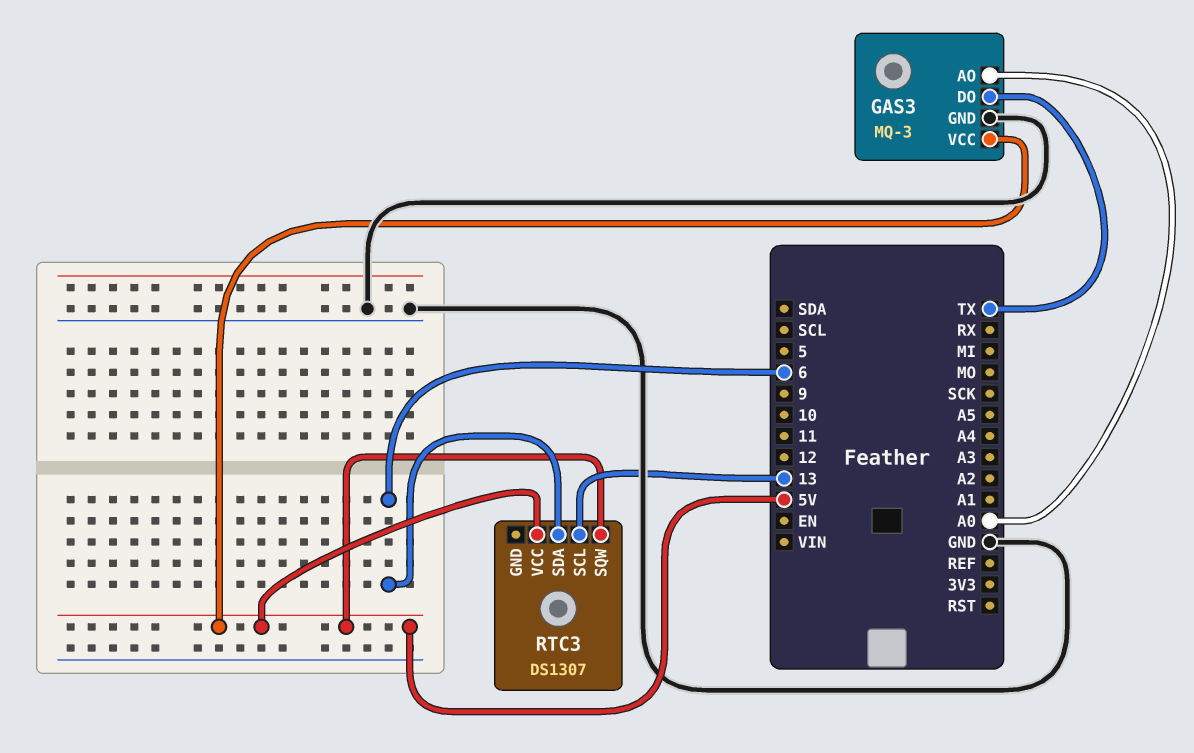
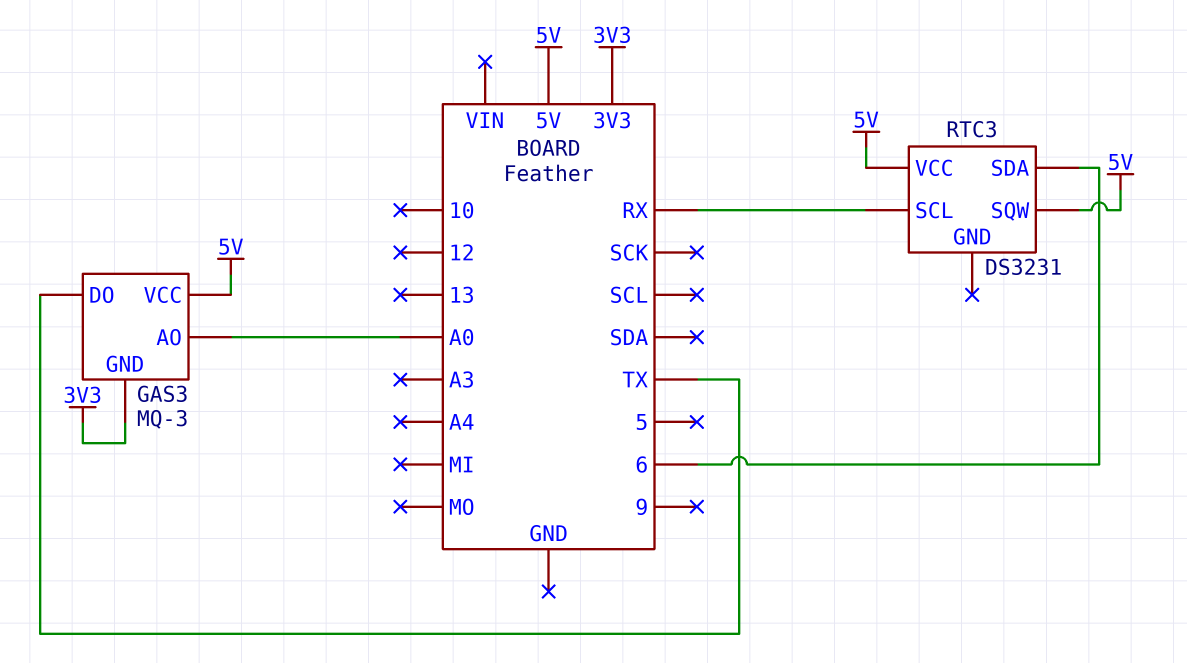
GAS3 pin GND: GND -> 3V3
RTC3: DS1307 -> DS3231
RTC3 pin SCL: 13 -> RX

